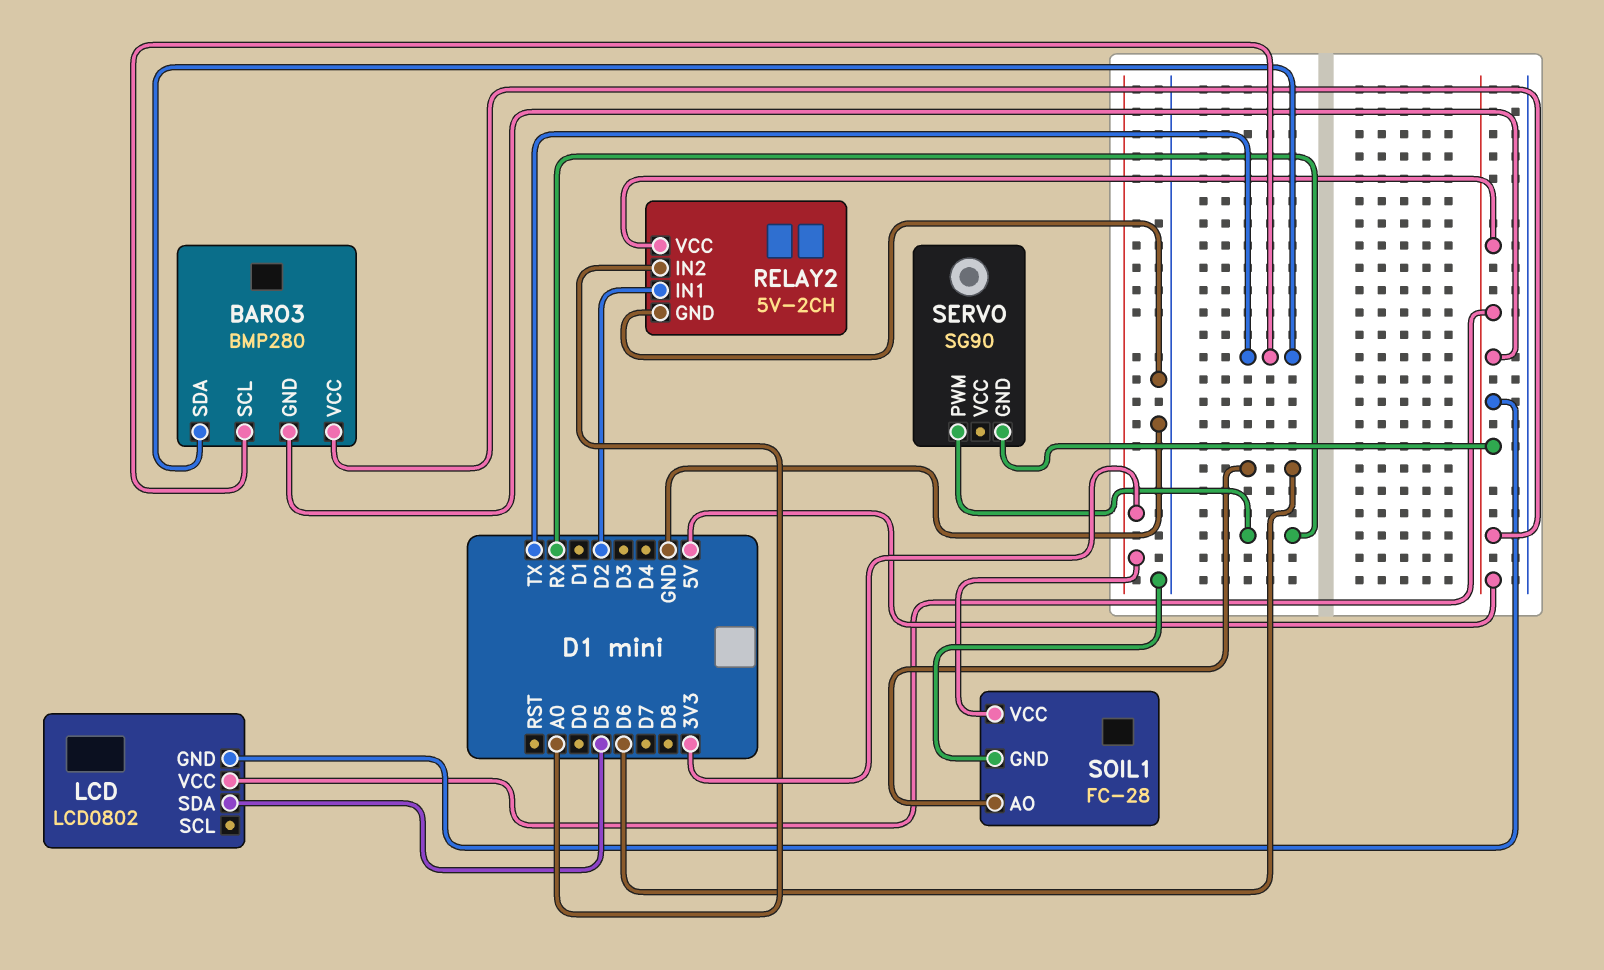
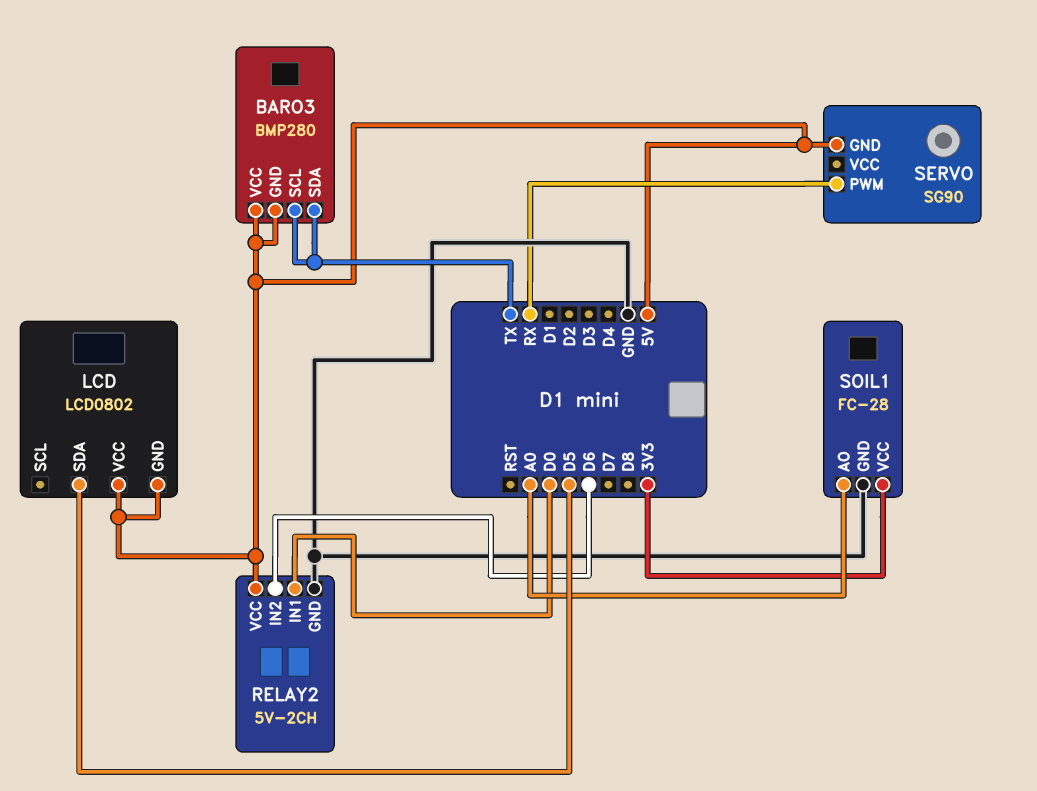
RELAY2 pin IN1: D2 -> D0
RELAY2 pin IN2: A0 -> D6
SOIL1 pin AO: D6 -> A0

